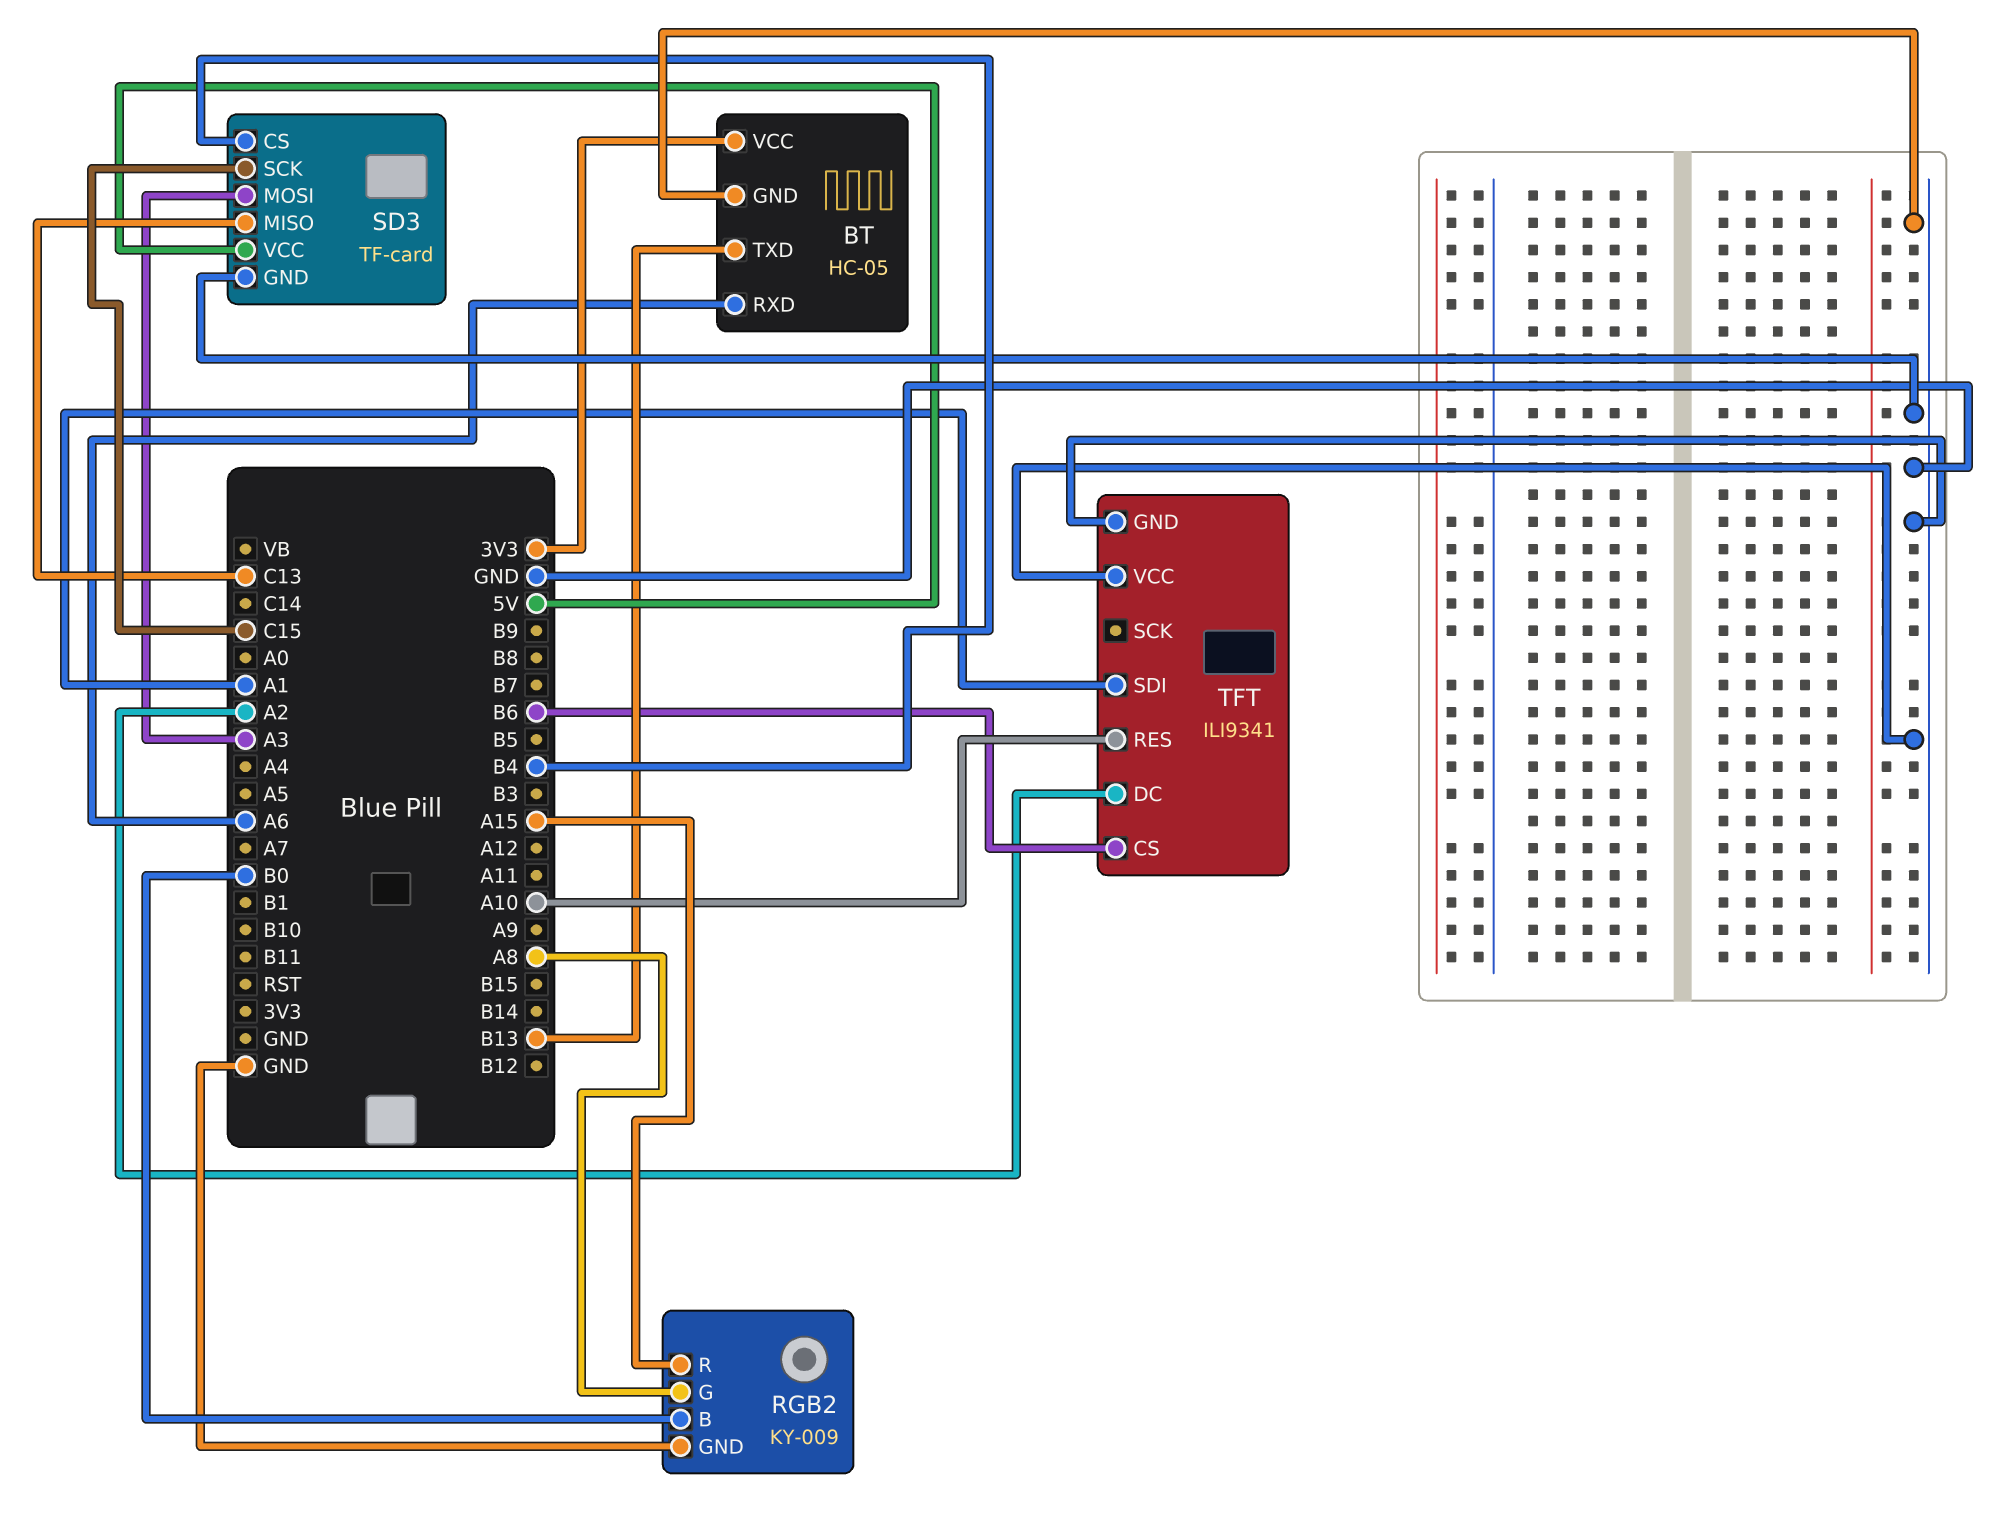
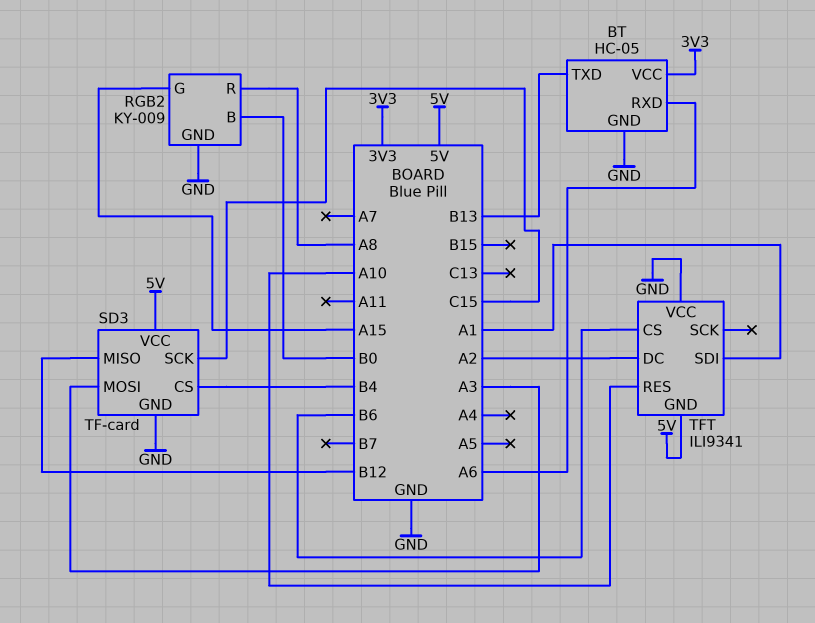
RGB2 pin G: A8 -> A15
RGB2 pin R: A15 -> A8
SD3 pin MISO: C13 -> B12
TFT pin GND: GND -> 5V

